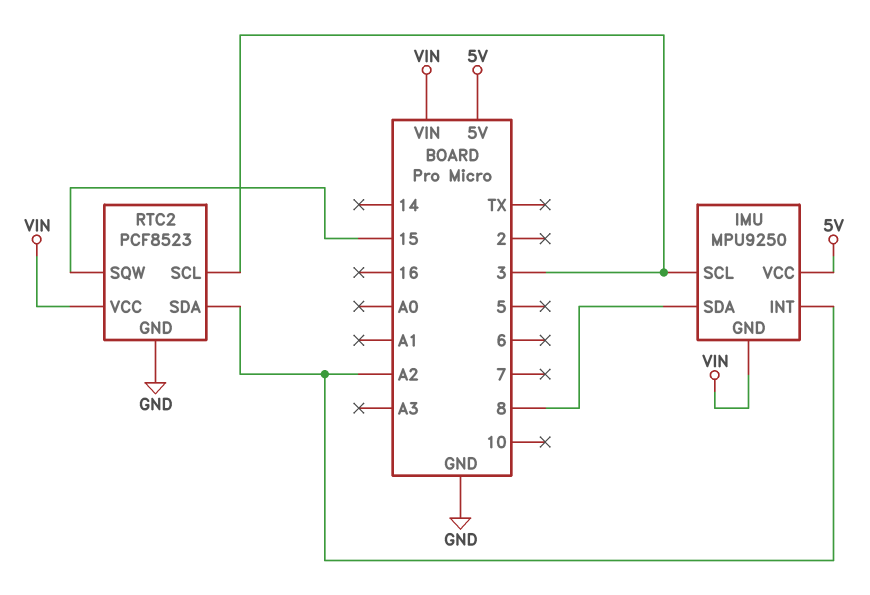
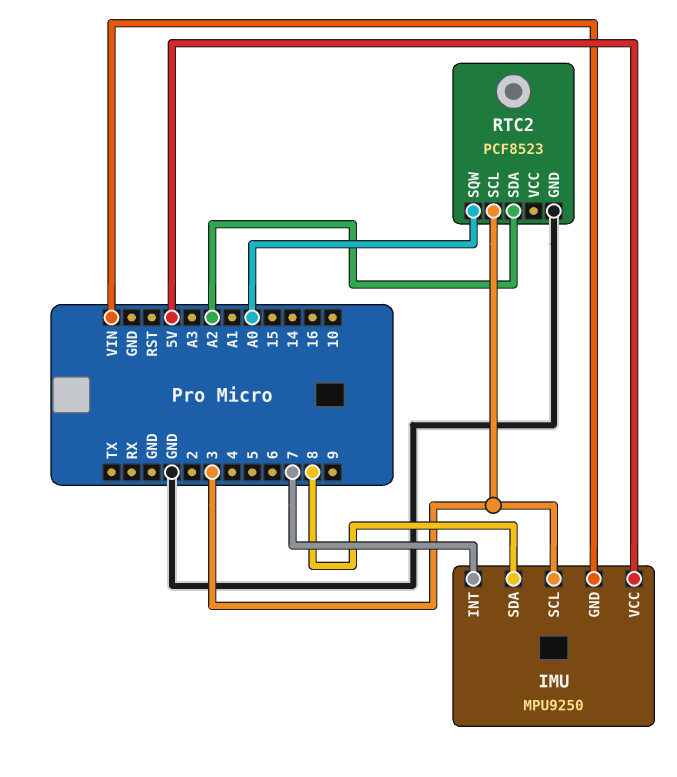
IMU pin INT: A2 -> 7
RTC2 pin SQW: 15 -> A0
RTC2 pin VCC: VIN -> none

